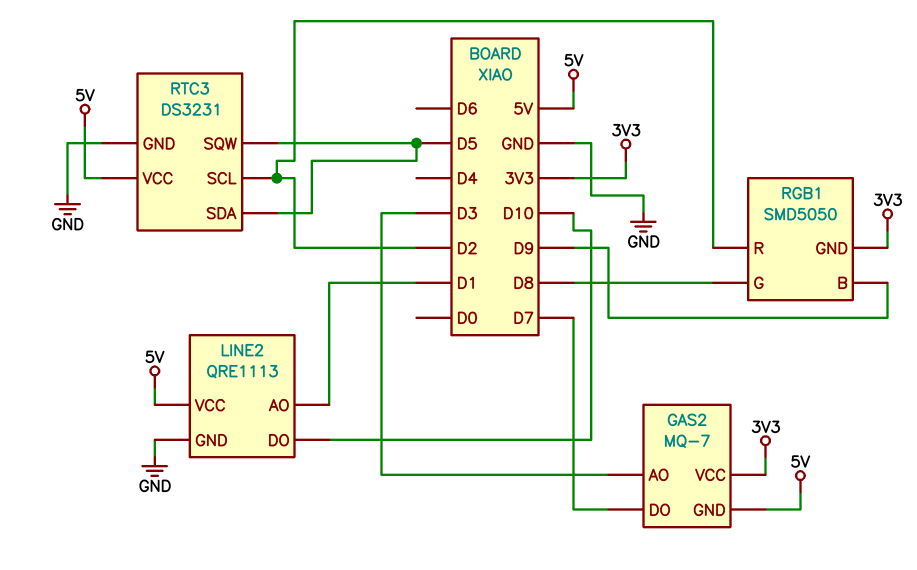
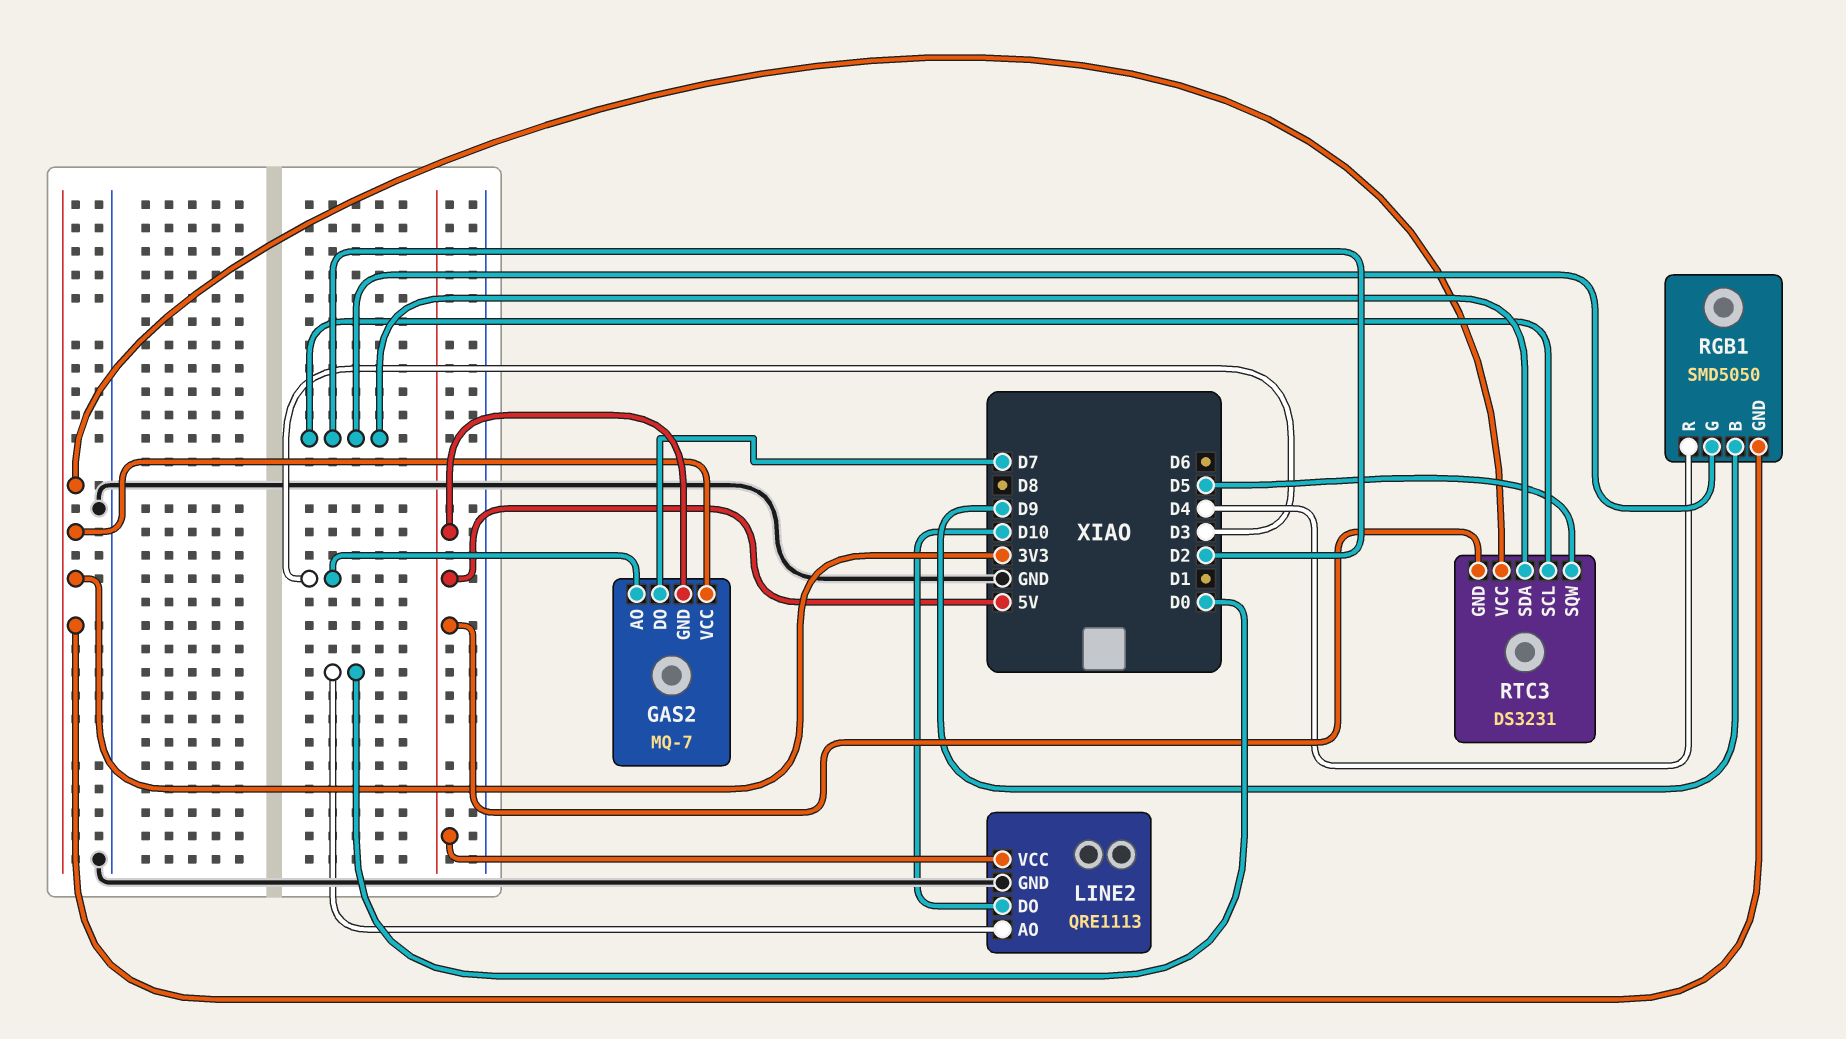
LINE2 pin AO: D1 -> D0
RGB1 pin G: D8 -> D2
RGB1 pin R: D2 -> D4
RTC3 pin GND: GND -> 5V
RTC3 pin SDA: D5 -> D2
RTC3 pin VCC: 5V -> 3V3

